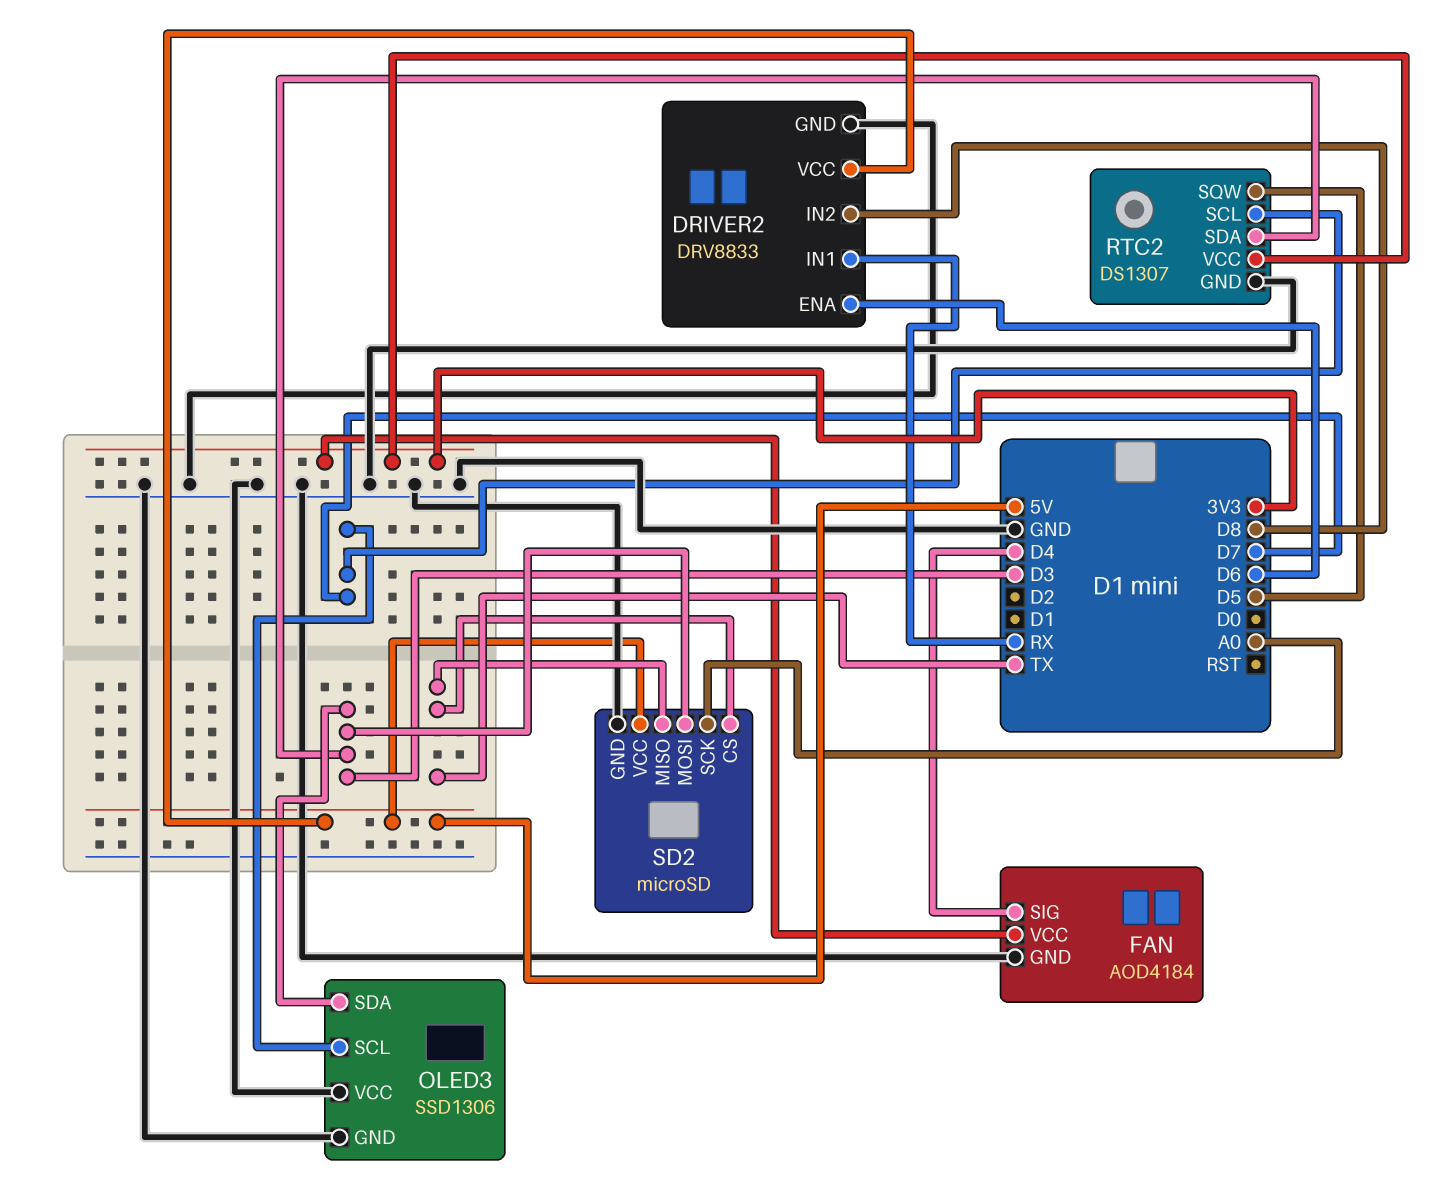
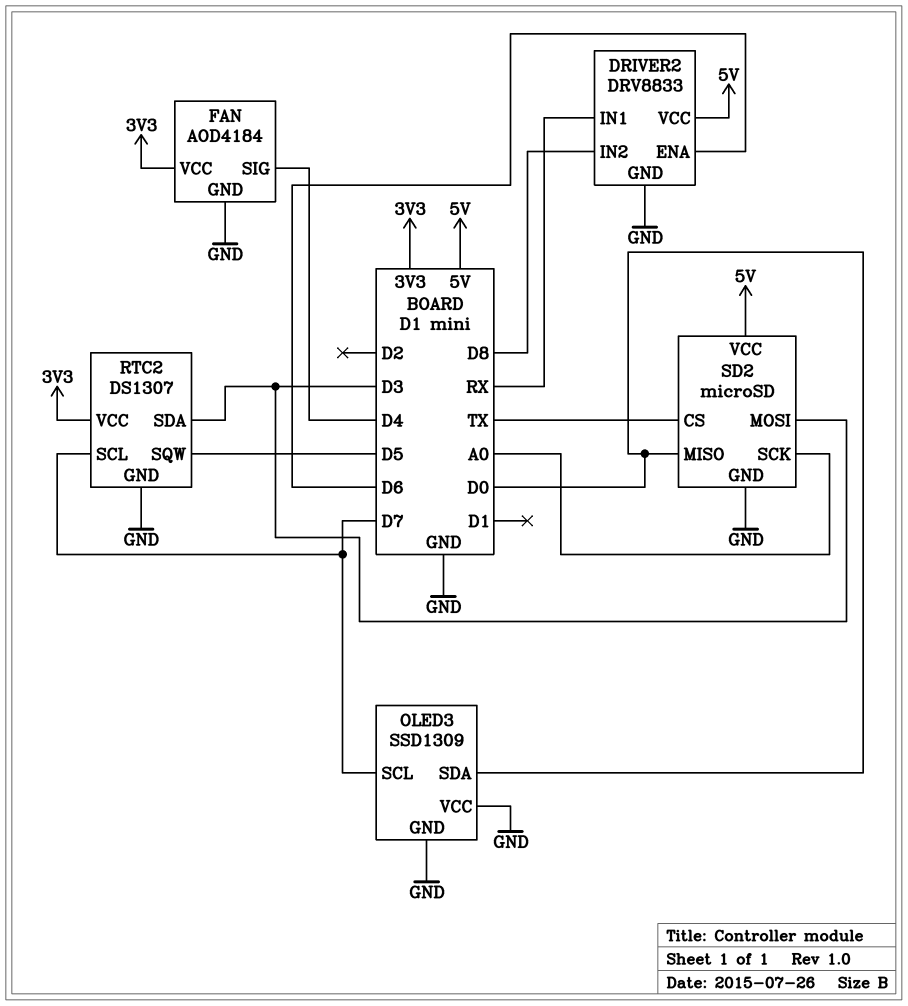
OLED3: SSD1306 -> SSD1309
OLED3 pin SDA: D3 -> D0
SD2 pin MISO: TX -> D0

